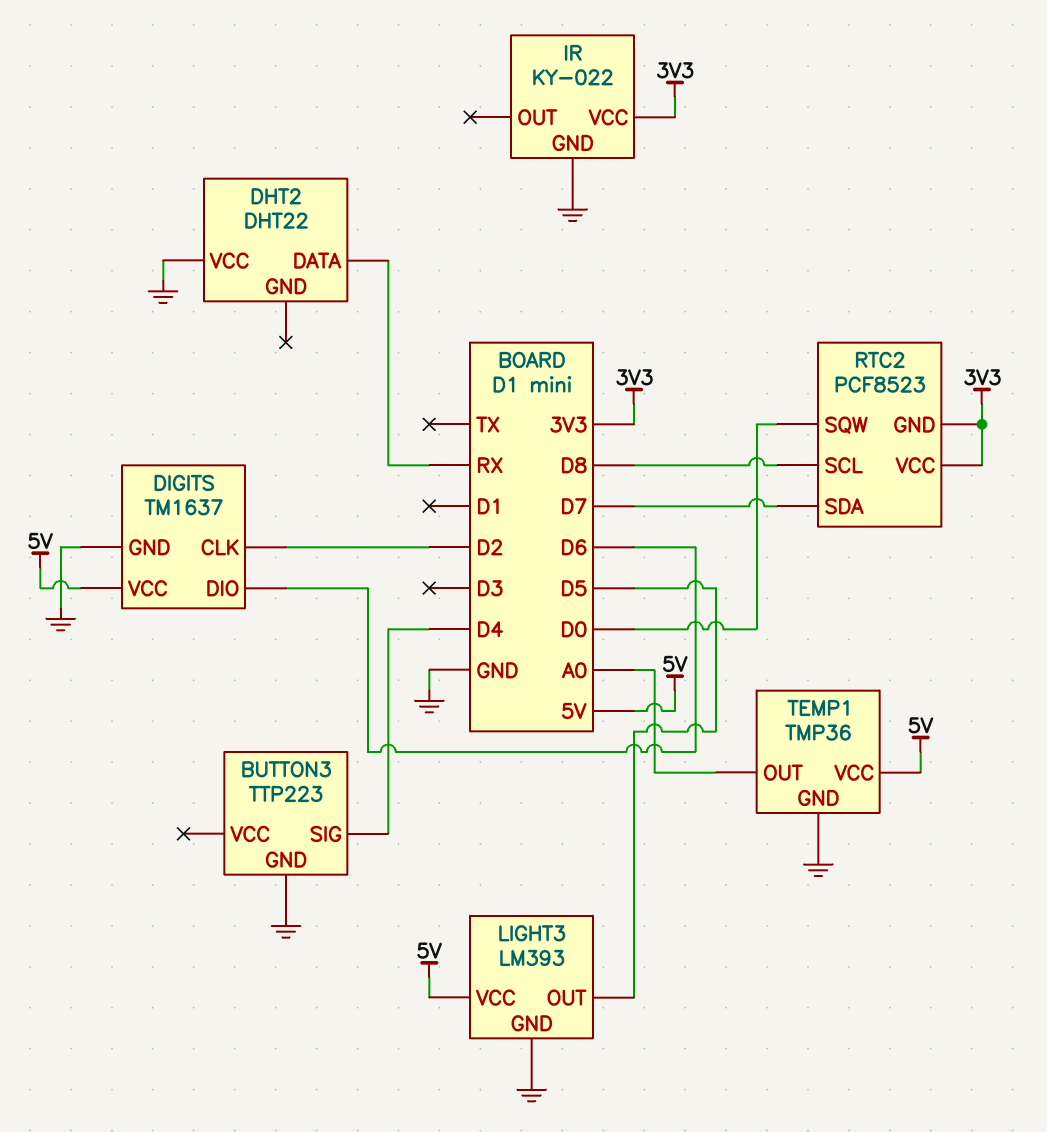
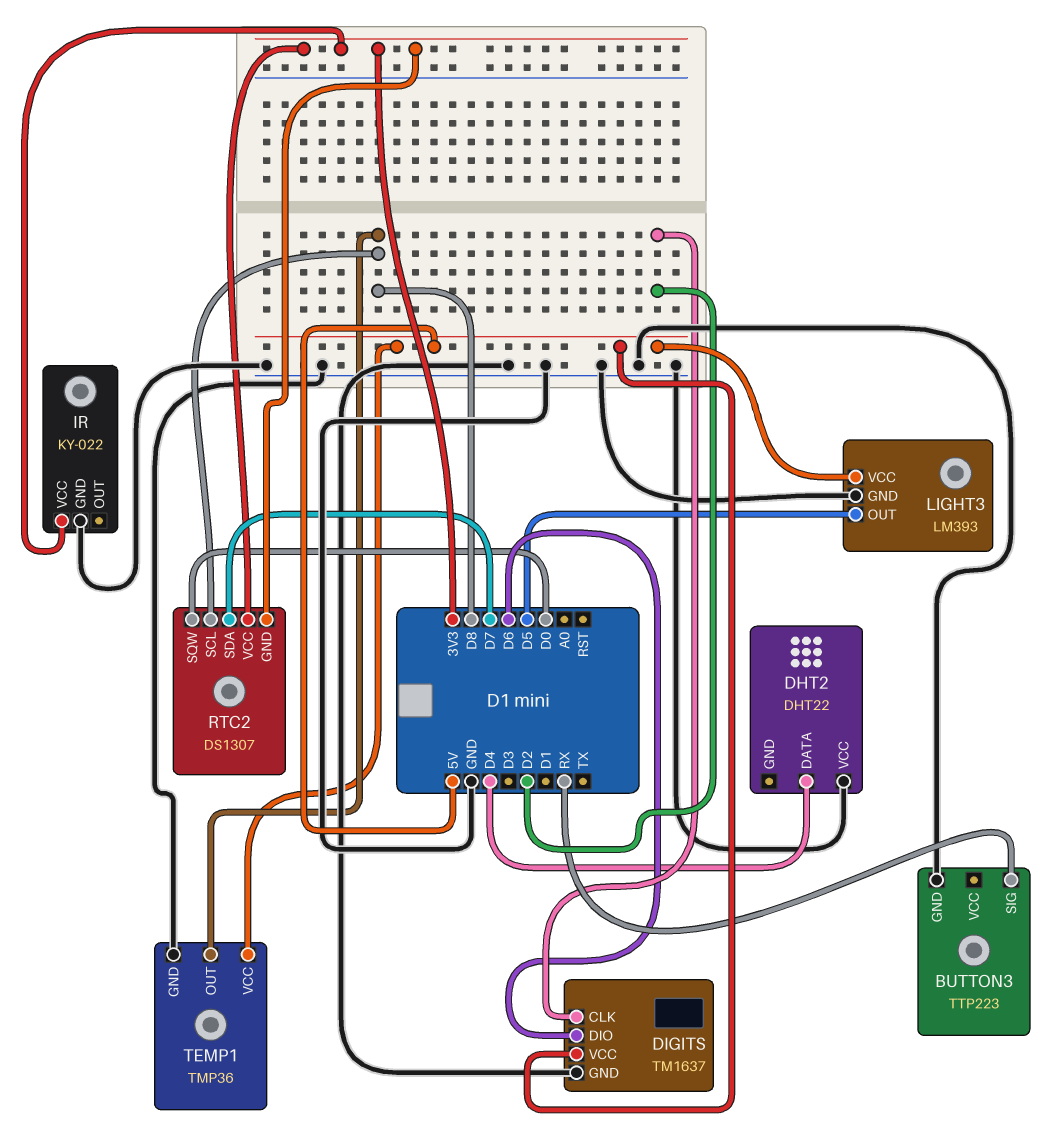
BUTTON3 pin SIG: D4 -> RX
DHT2 pin DATA: RX -> D4
RTC2: PCF8523 -> DS1307
TEMP1 pin OUT: A0 -> D8

